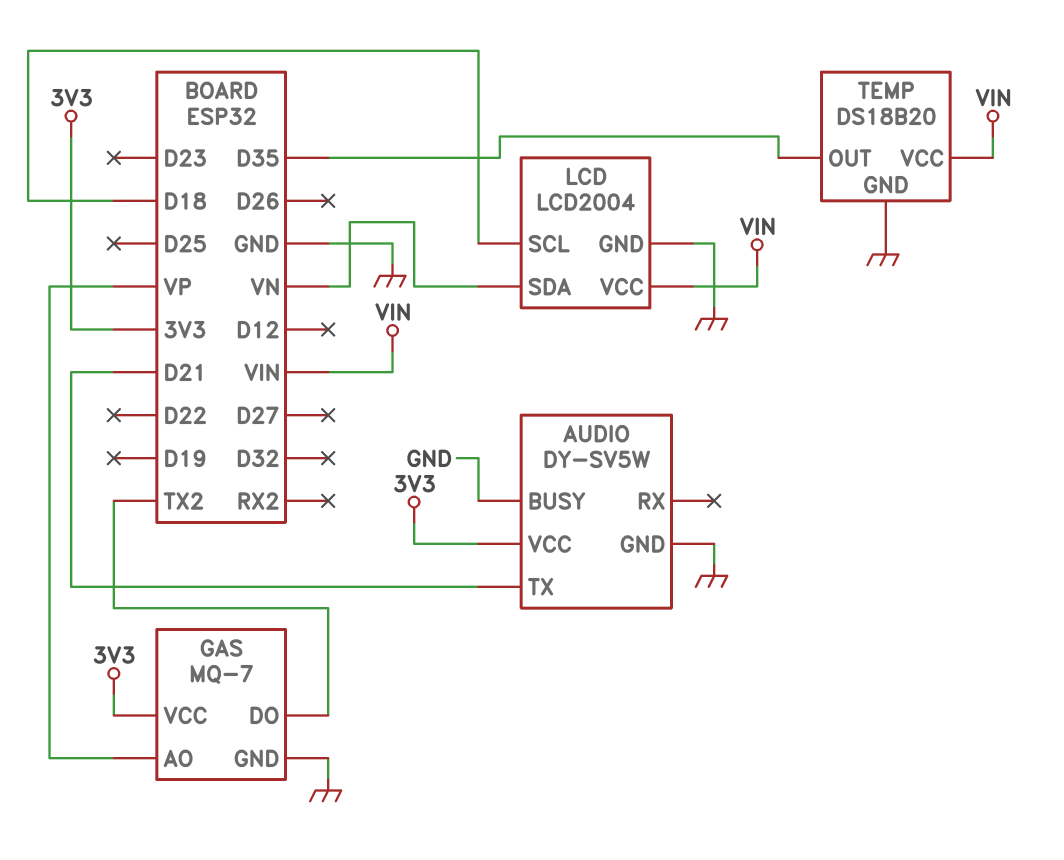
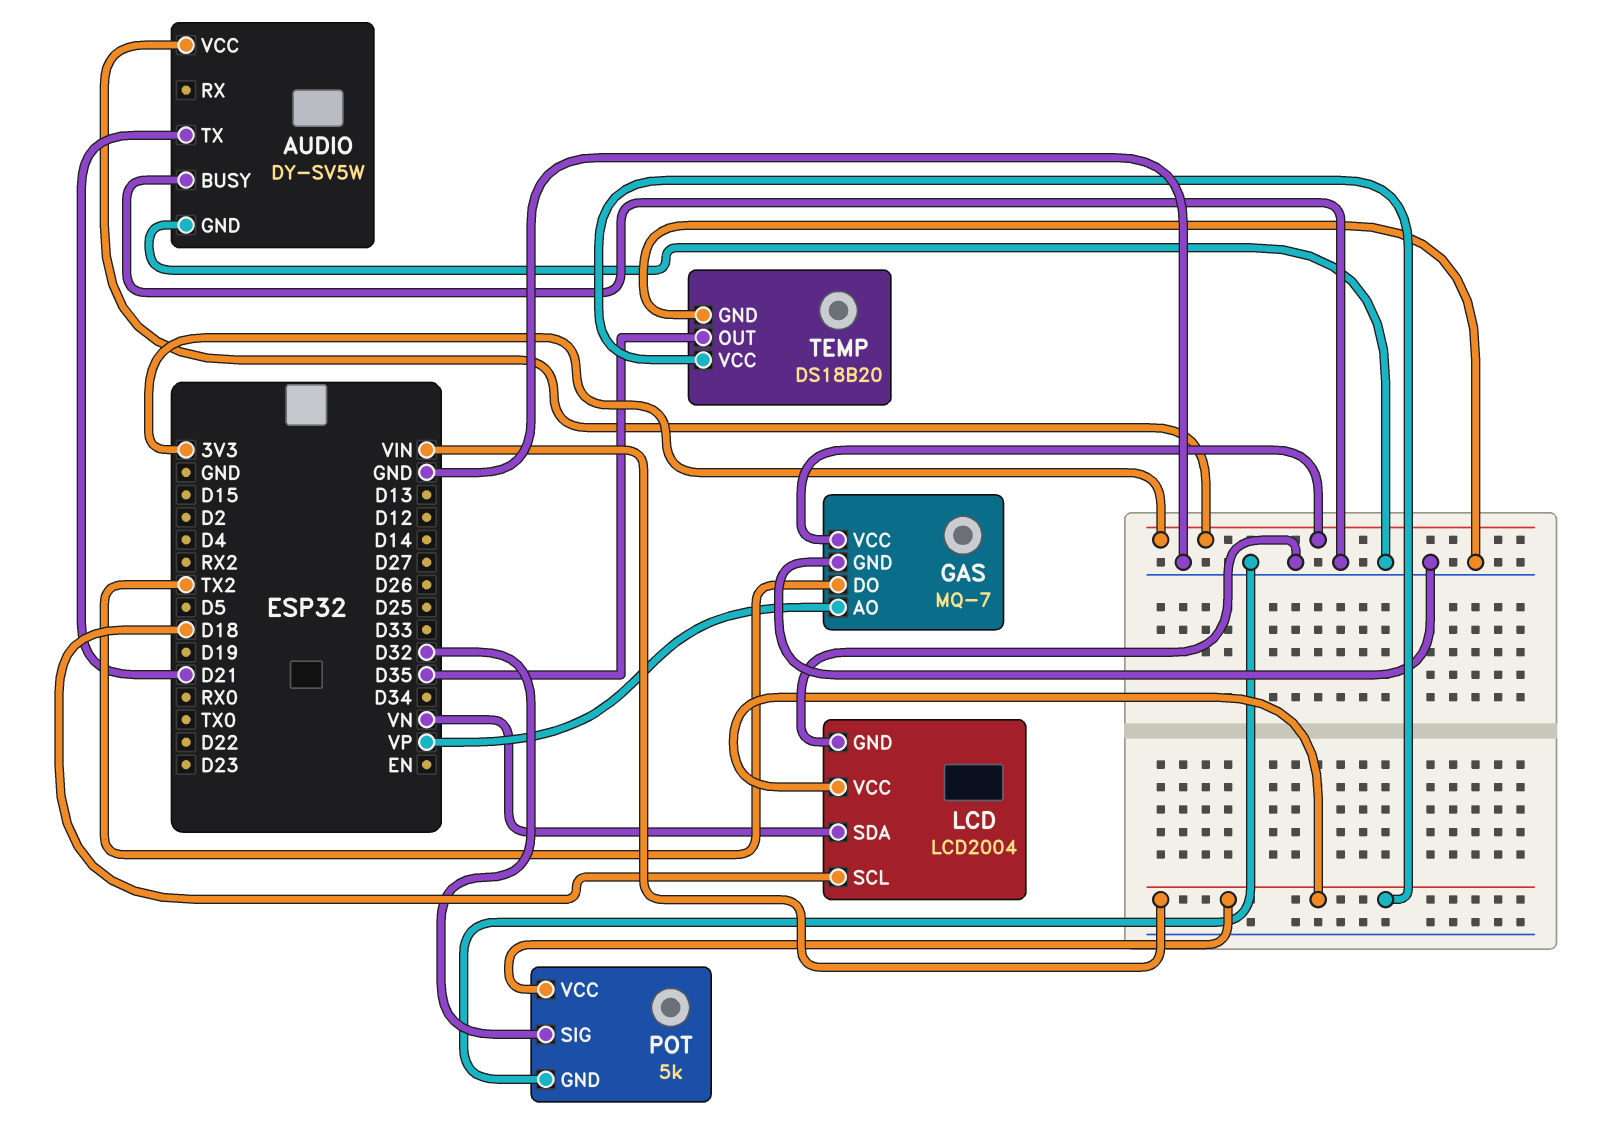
POT: none -> 5k
POT pin GND: none -> GND
POT pin SIG: none -> D32
POT pin VCC: none -> VIN

